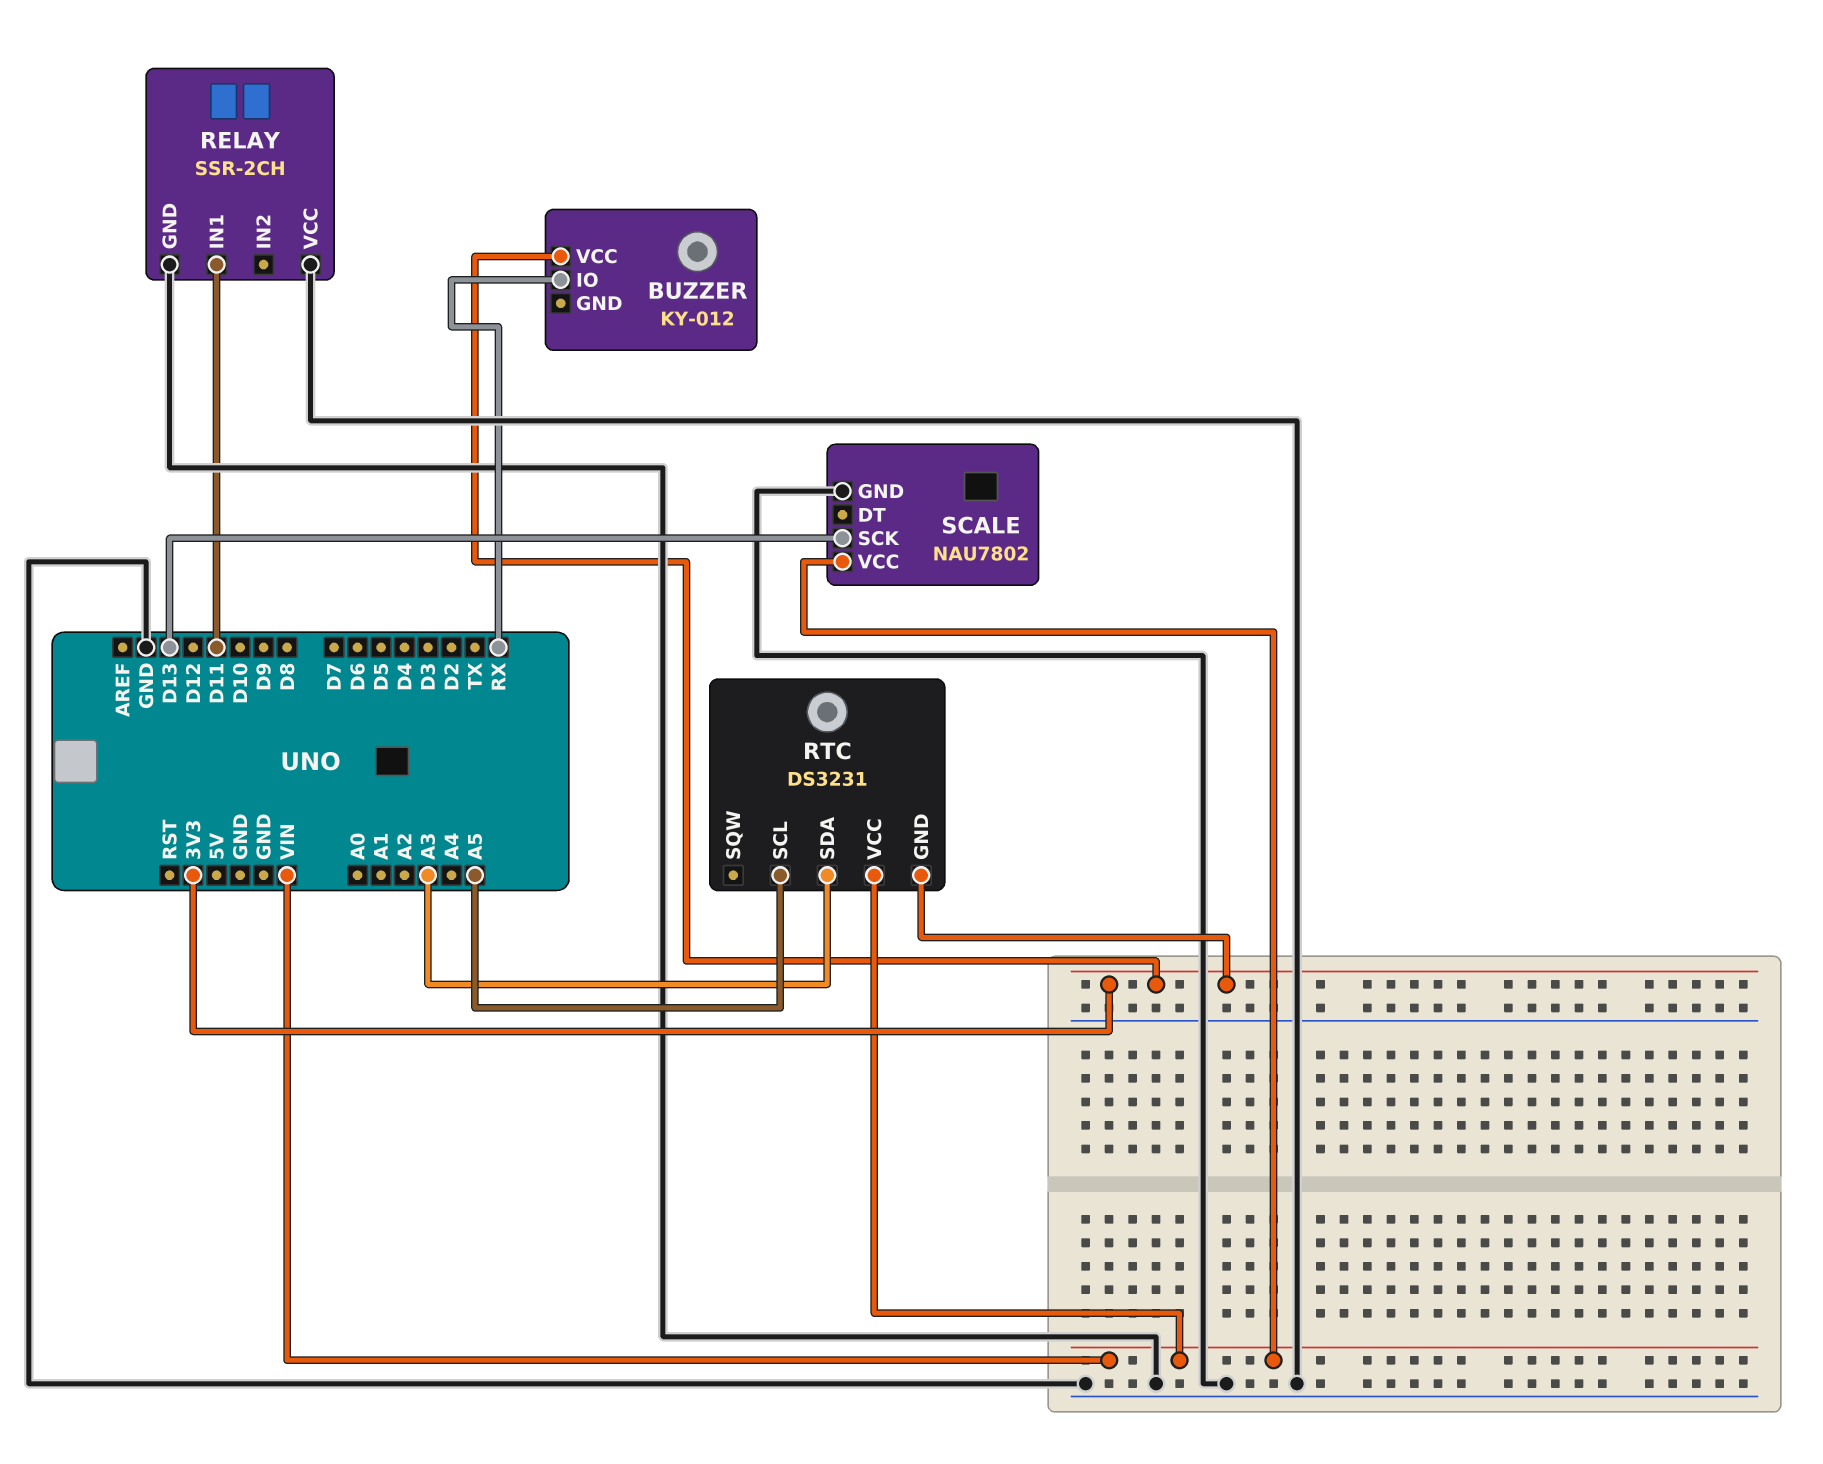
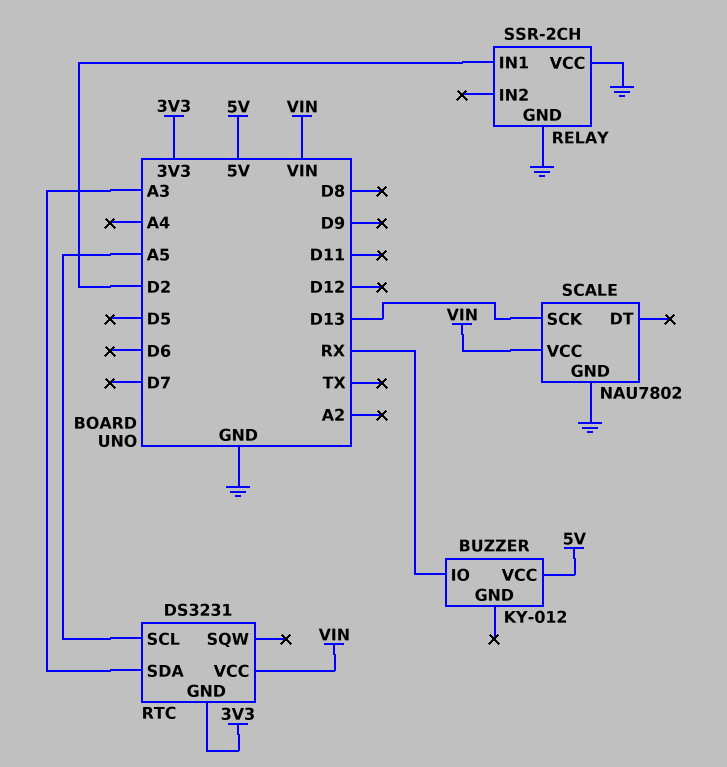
BUZZER pin VCC: 3V3 -> 5V
RELAY pin IN1: D11 -> D2

